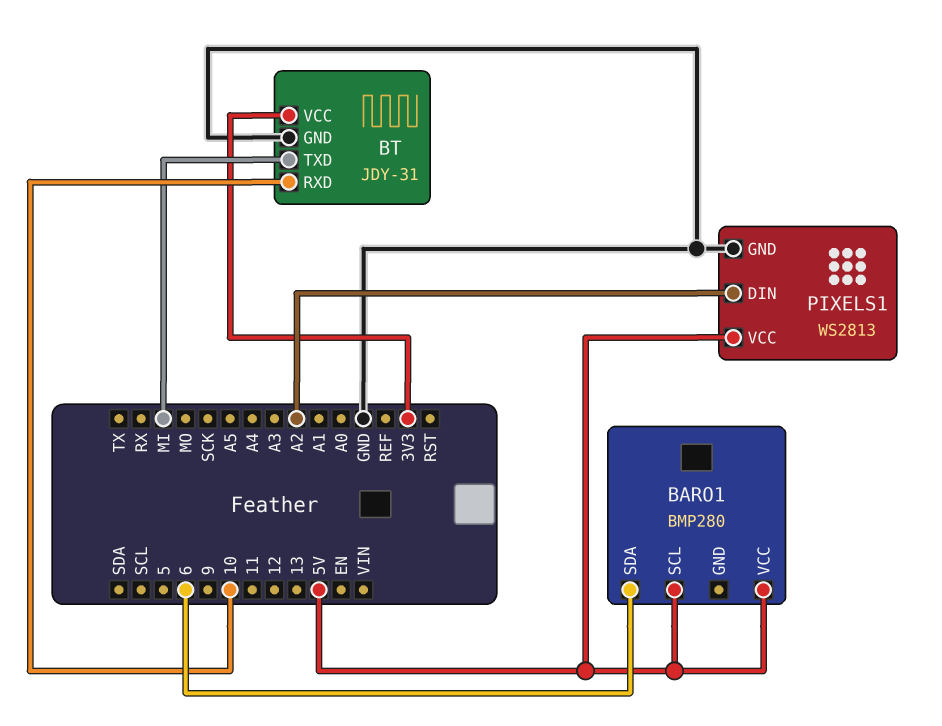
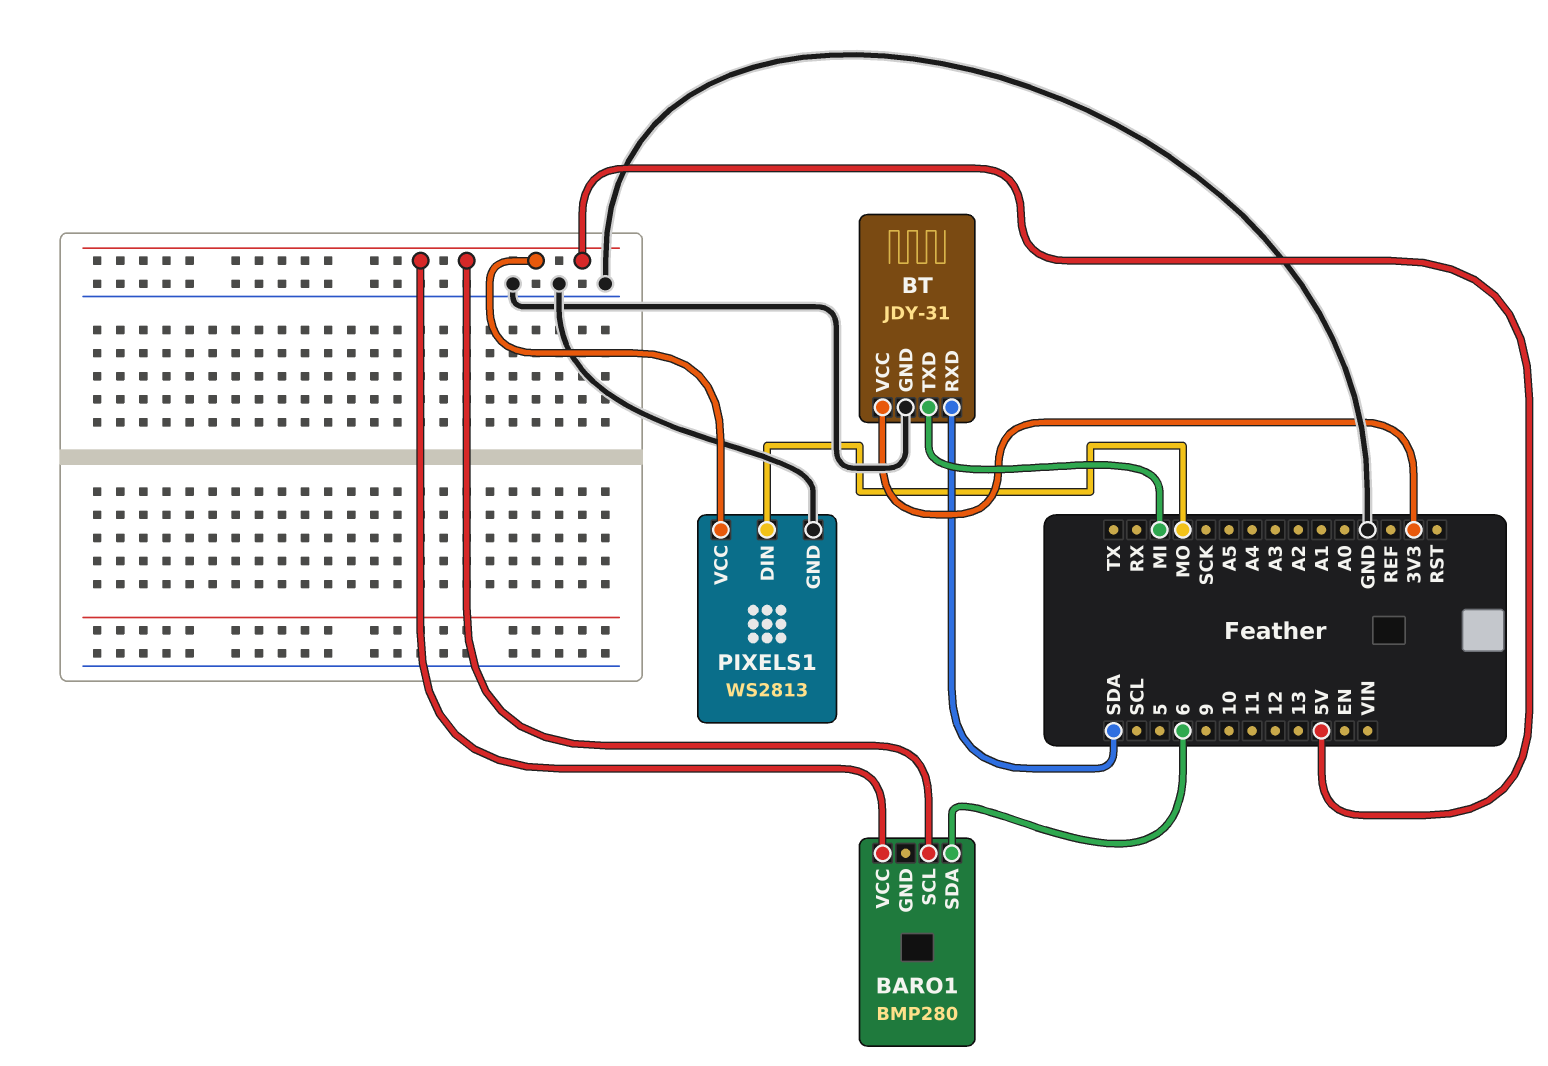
BT pin RXD: 10 -> SDA
PIXELS1 pin DIN: A2 -> MO

